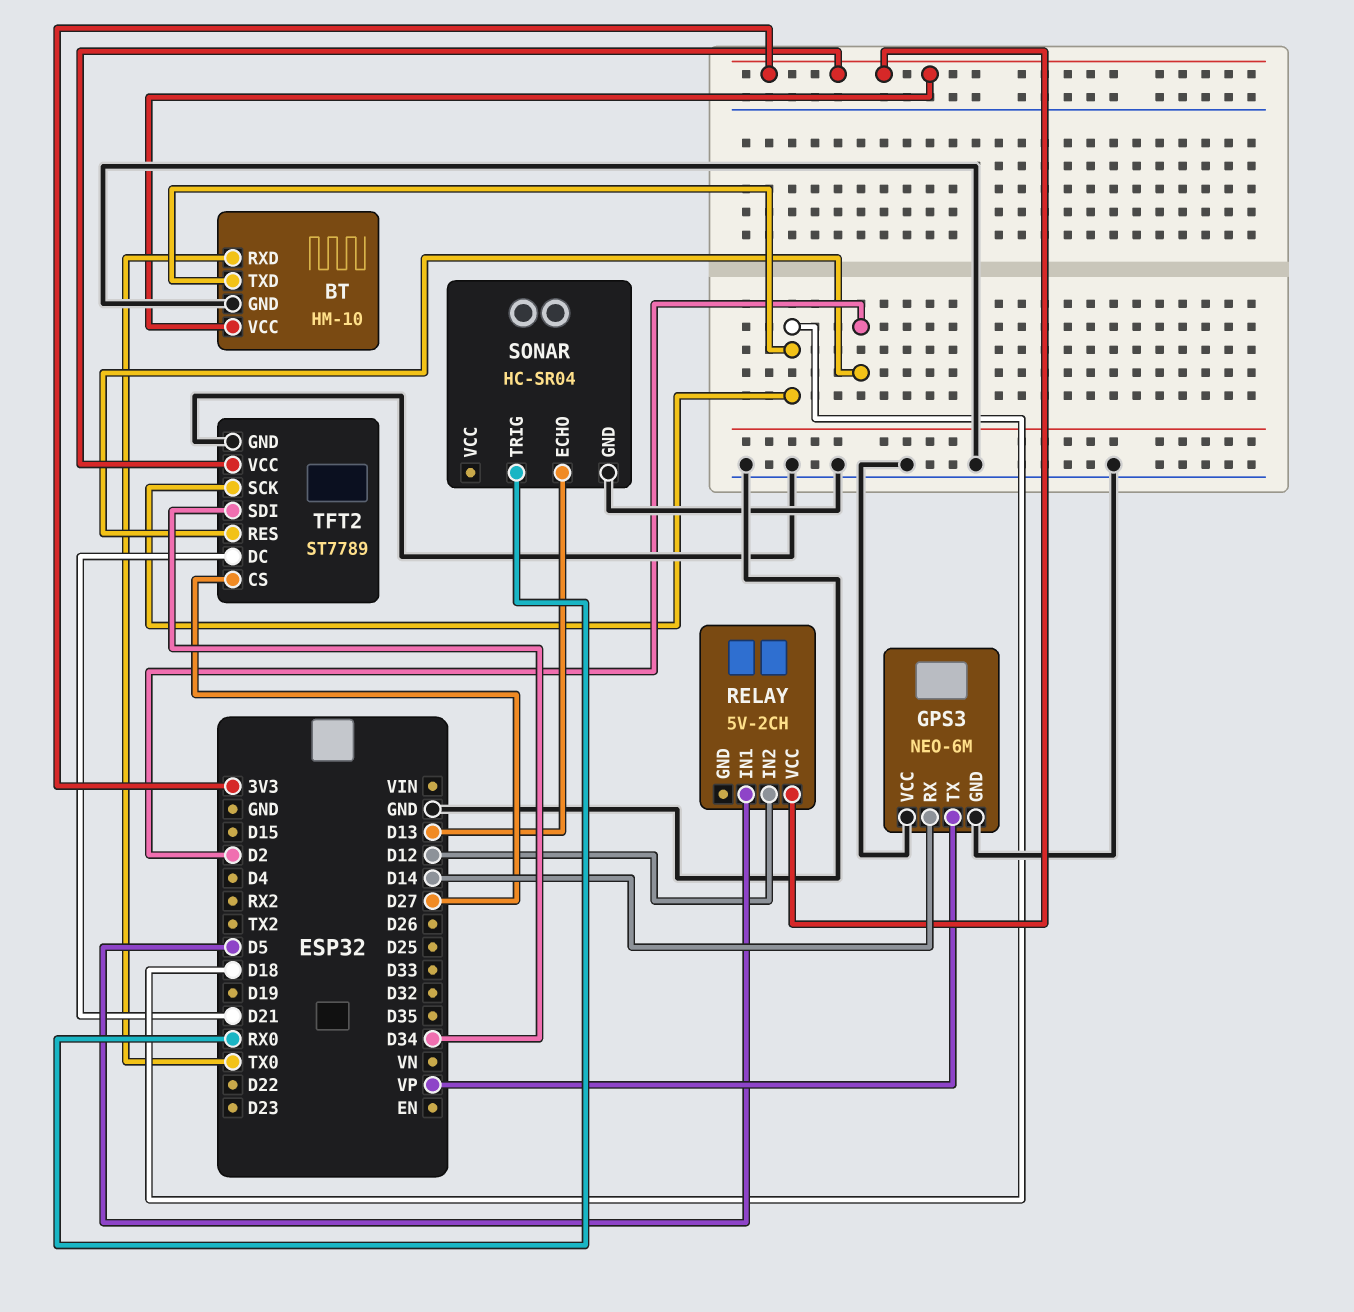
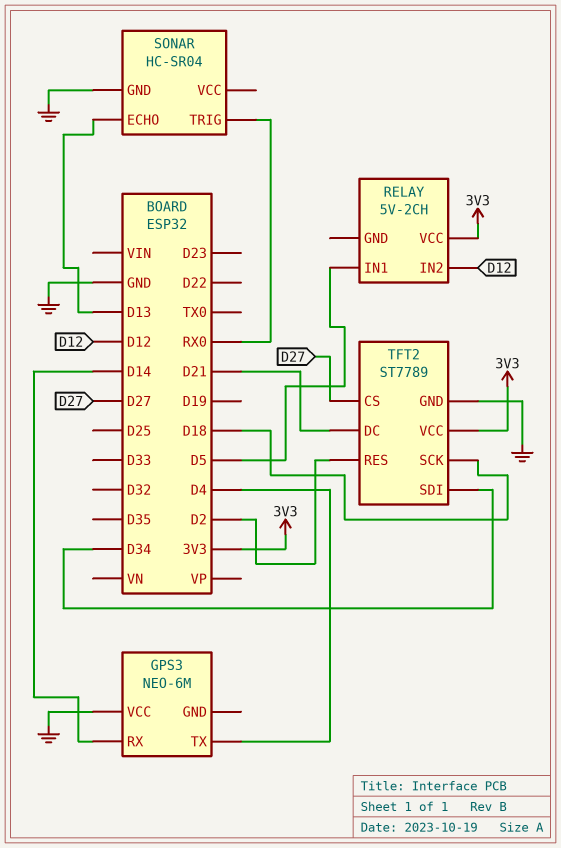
BT: HM-10 -> none
BT pin GND: GND -> none
BT pin RXD: TX0 -> none
BT pin TXD: D18 -> none
BT pin VCC: 3V3 -> none
GPS3 pin GND: GND -> none
GPS3 pin TX: VP -> D4

